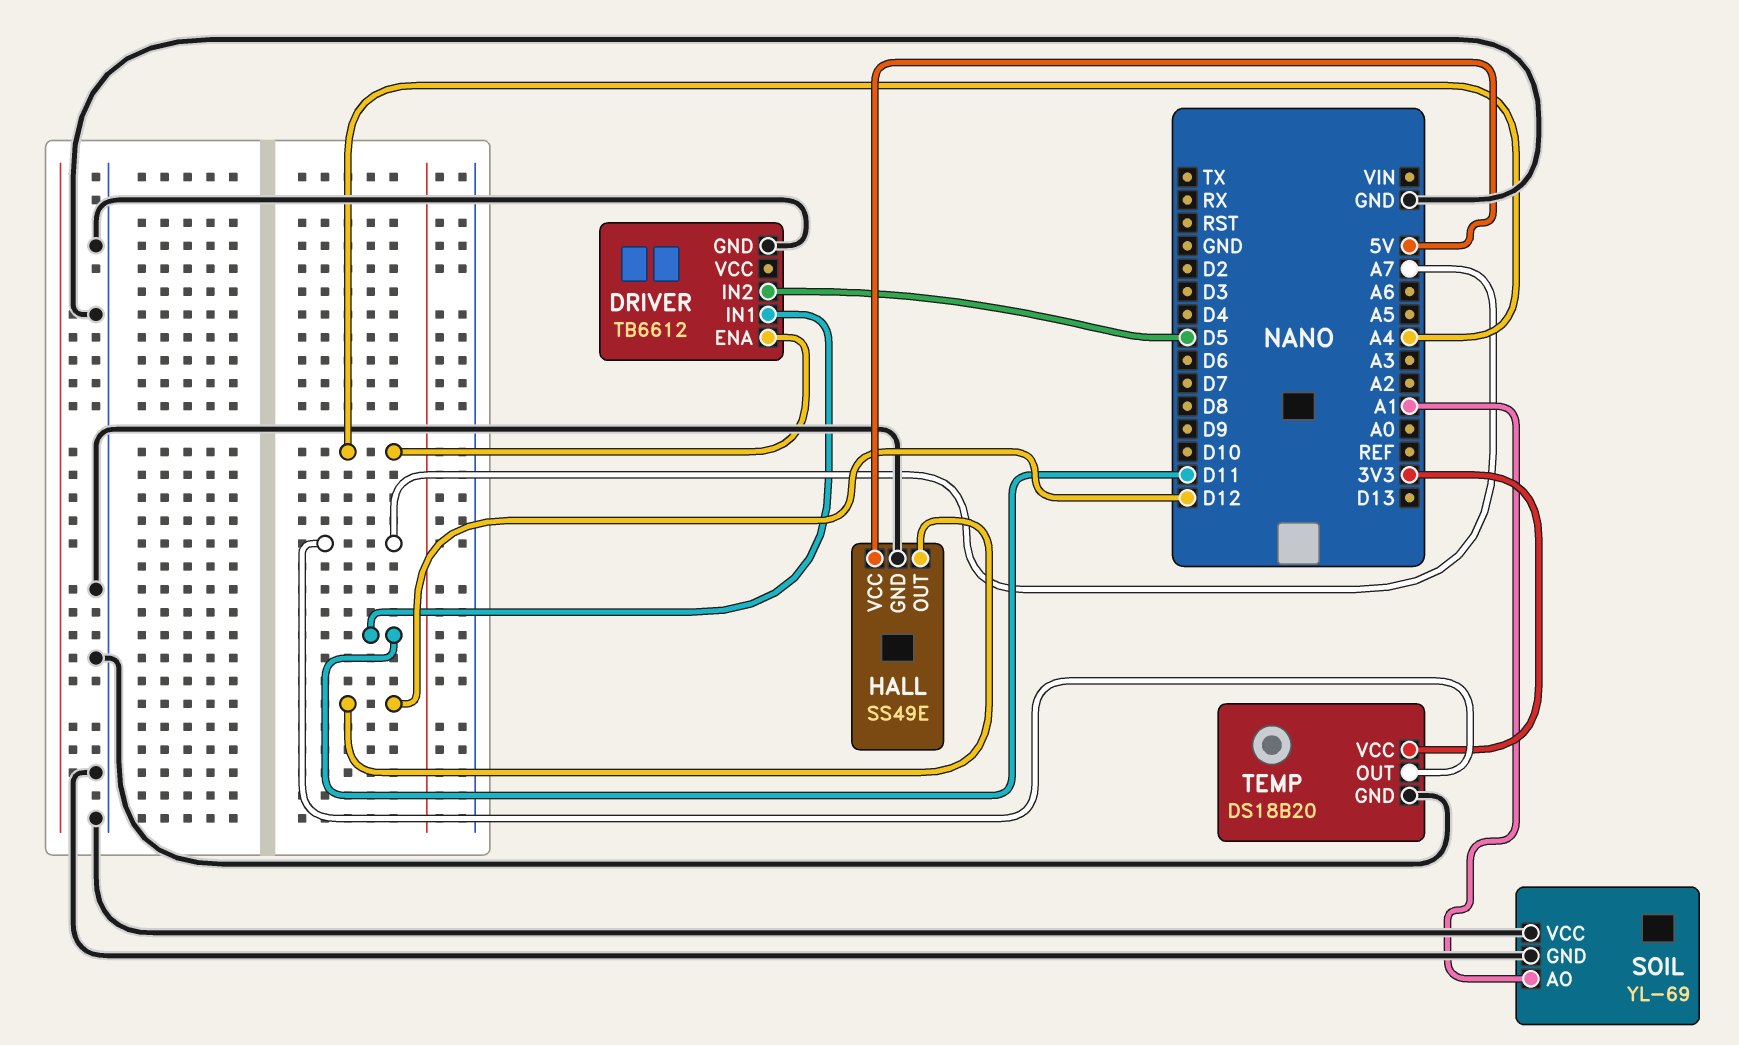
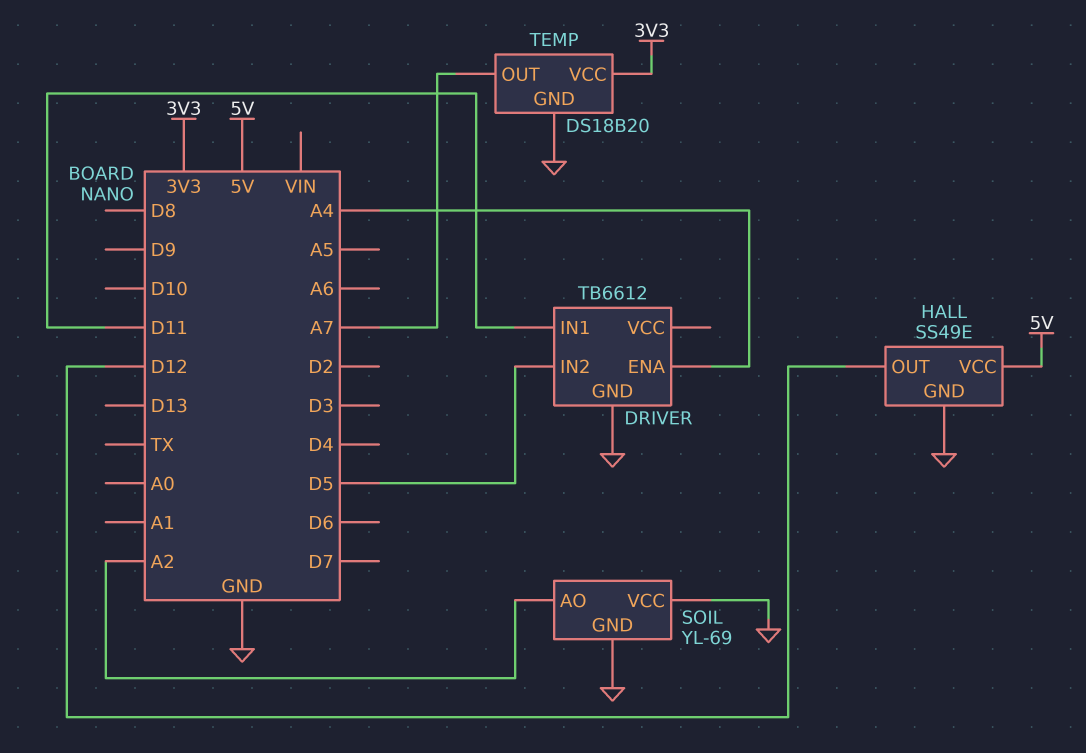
SOIL pin AO: A1 -> A2

